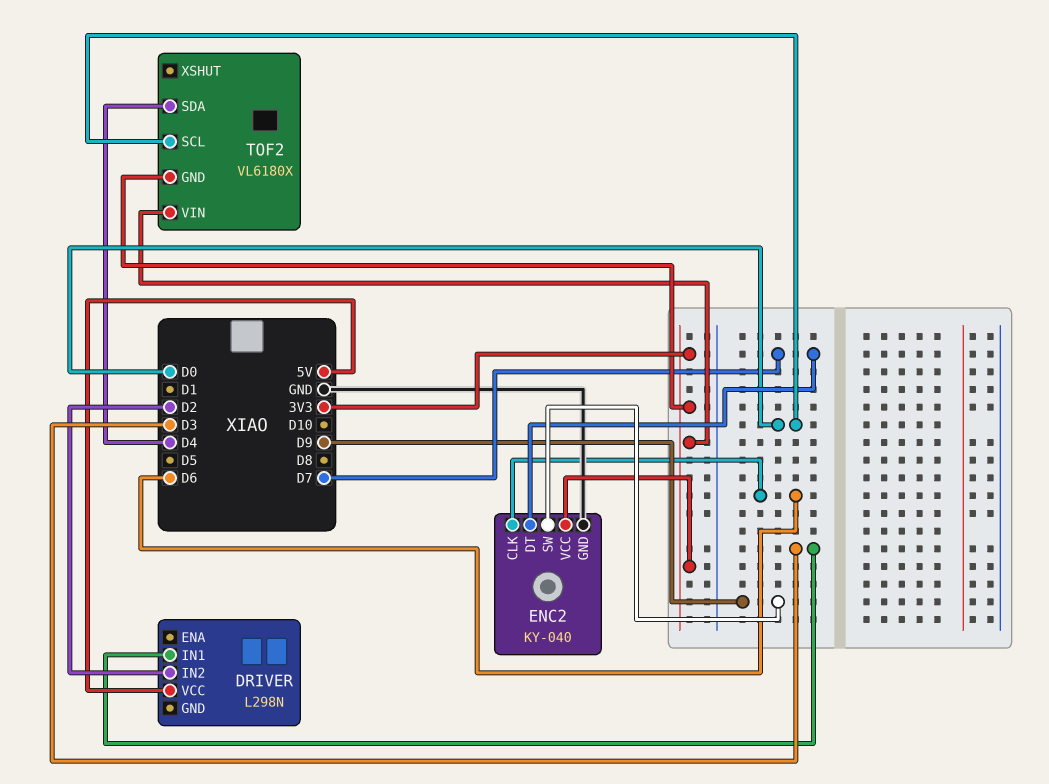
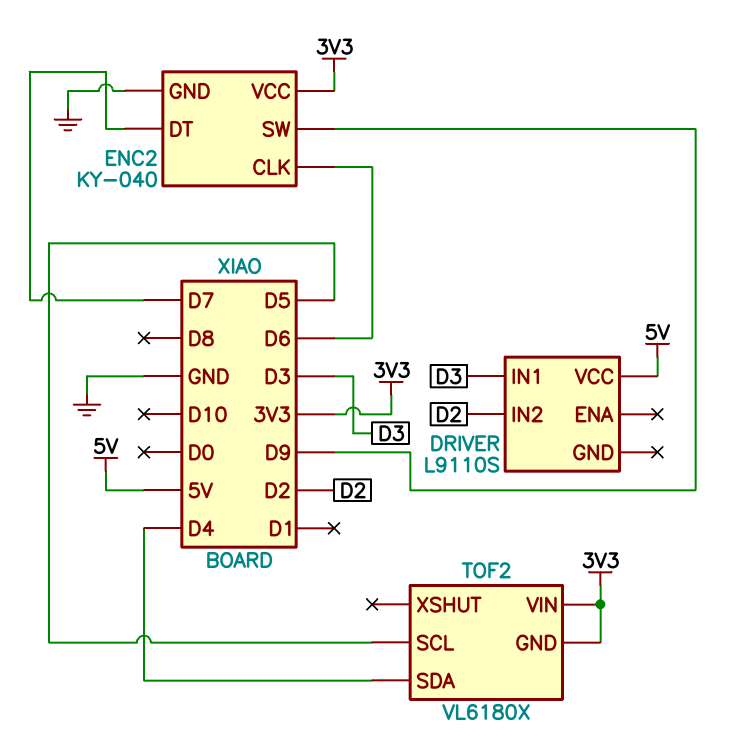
DRIVER: L298N -> L9110S
TOF2 pin SCL: D0 -> D5

